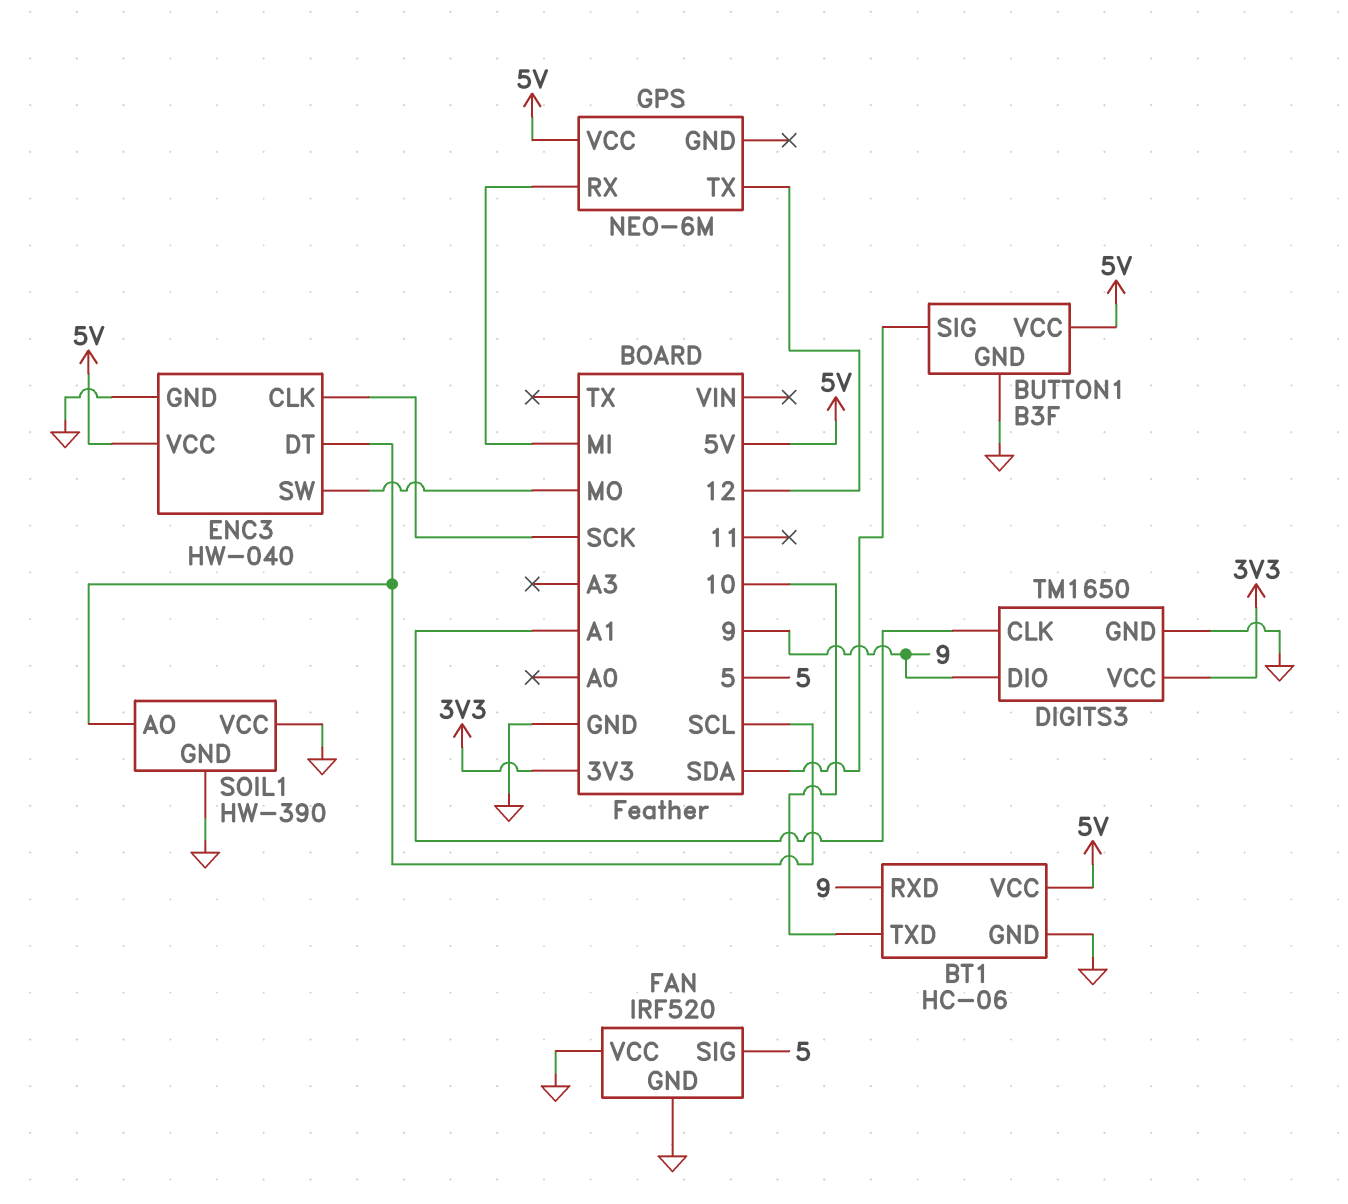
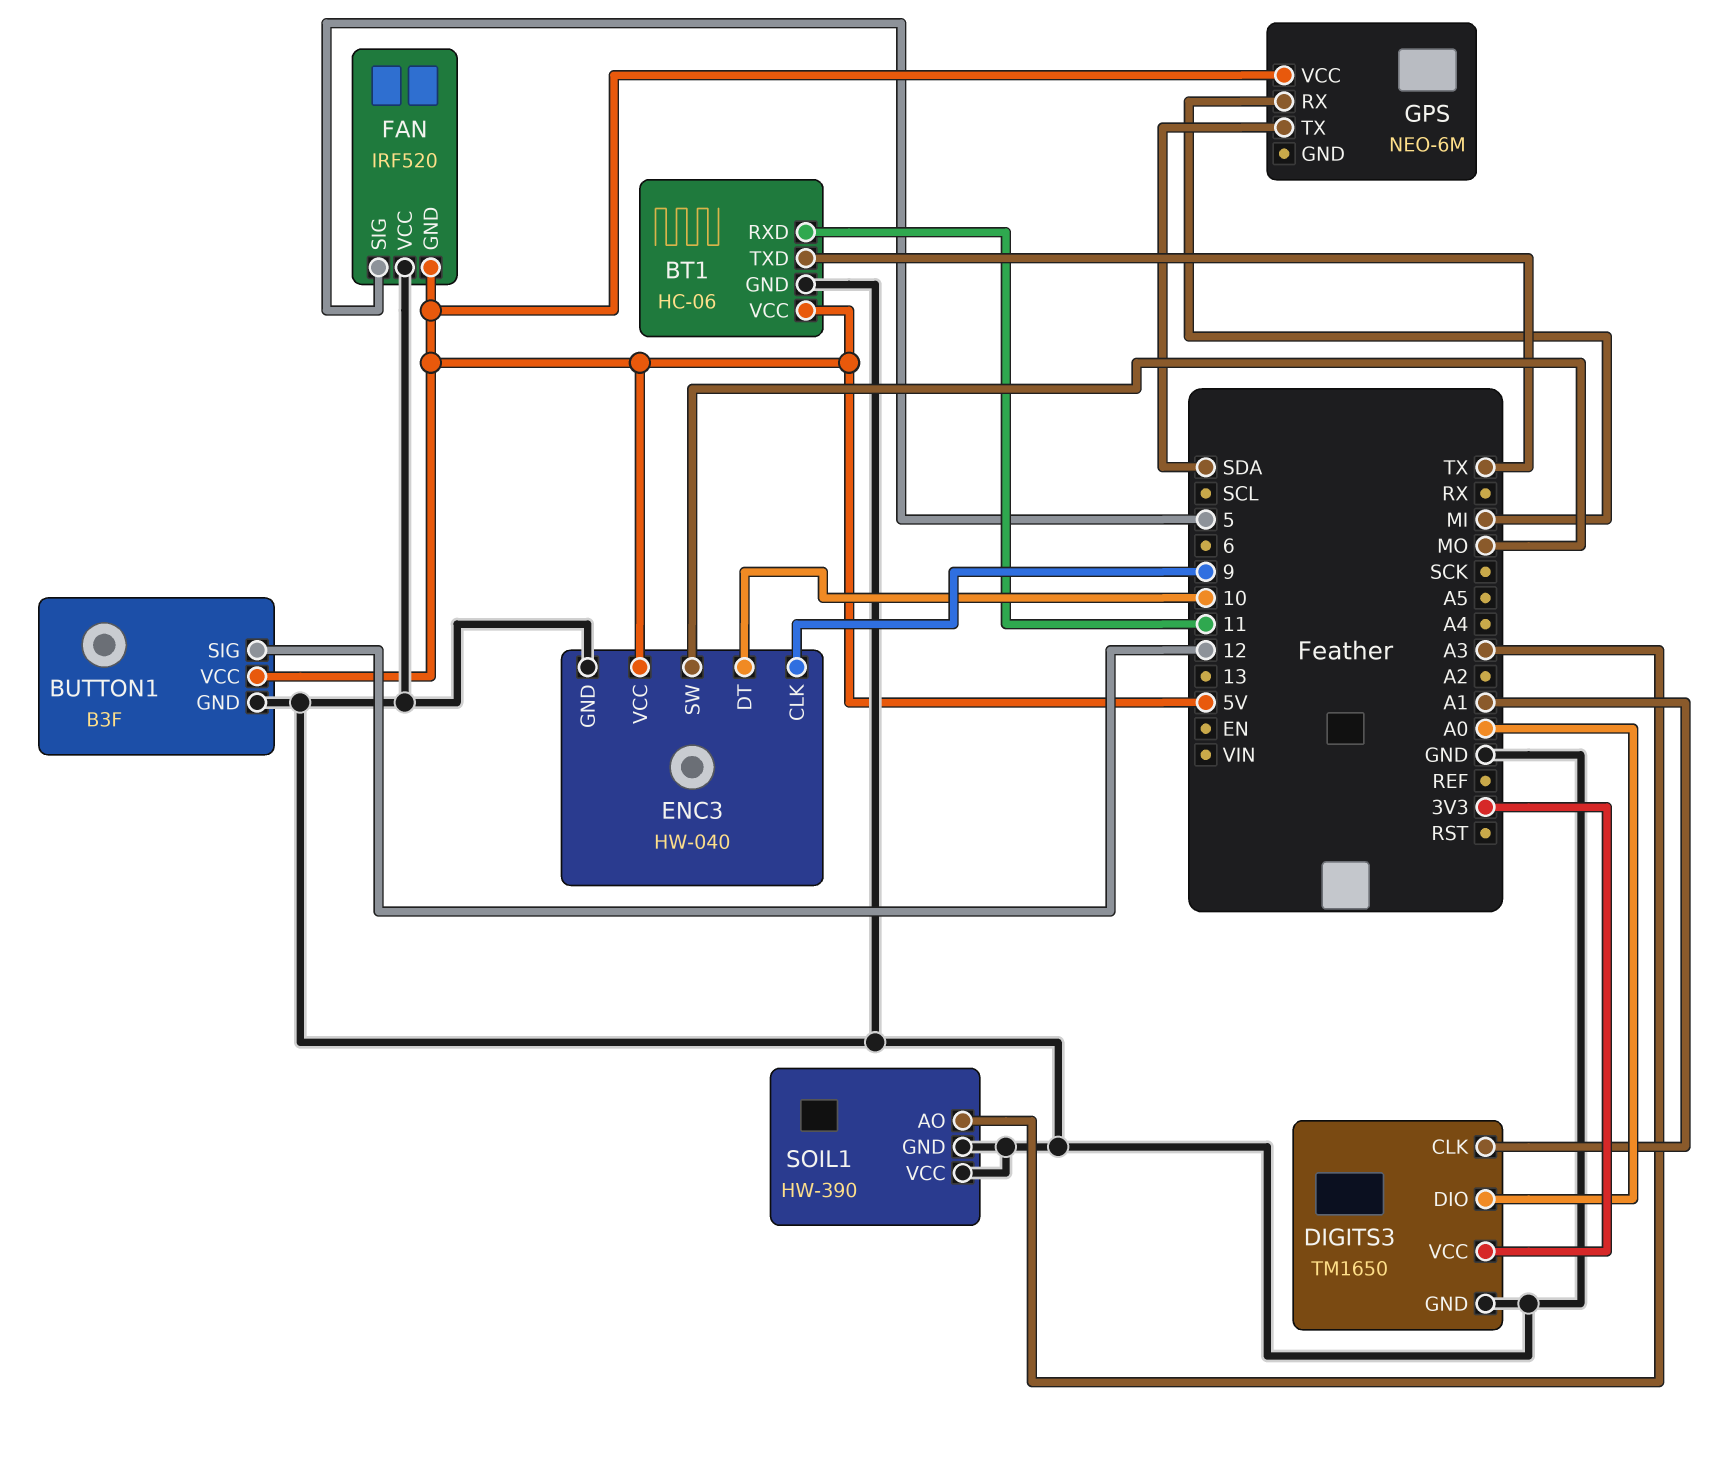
BT1 pin RXD: 9 -> 11
BT1 pin TXD: 10 -> TX
BUTTON1 pin SIG: SDA -> 12
DIGITS3 pin DIO: 9 -> A0
ENC3 pin CLK: SCK -> 9
ENC3 pin DT: SCL -> 10
FAN pin GND: GND -> 5V
GPS pin TX: 12 -> SDA
SOIL1 pin AO: SCL -> A3

